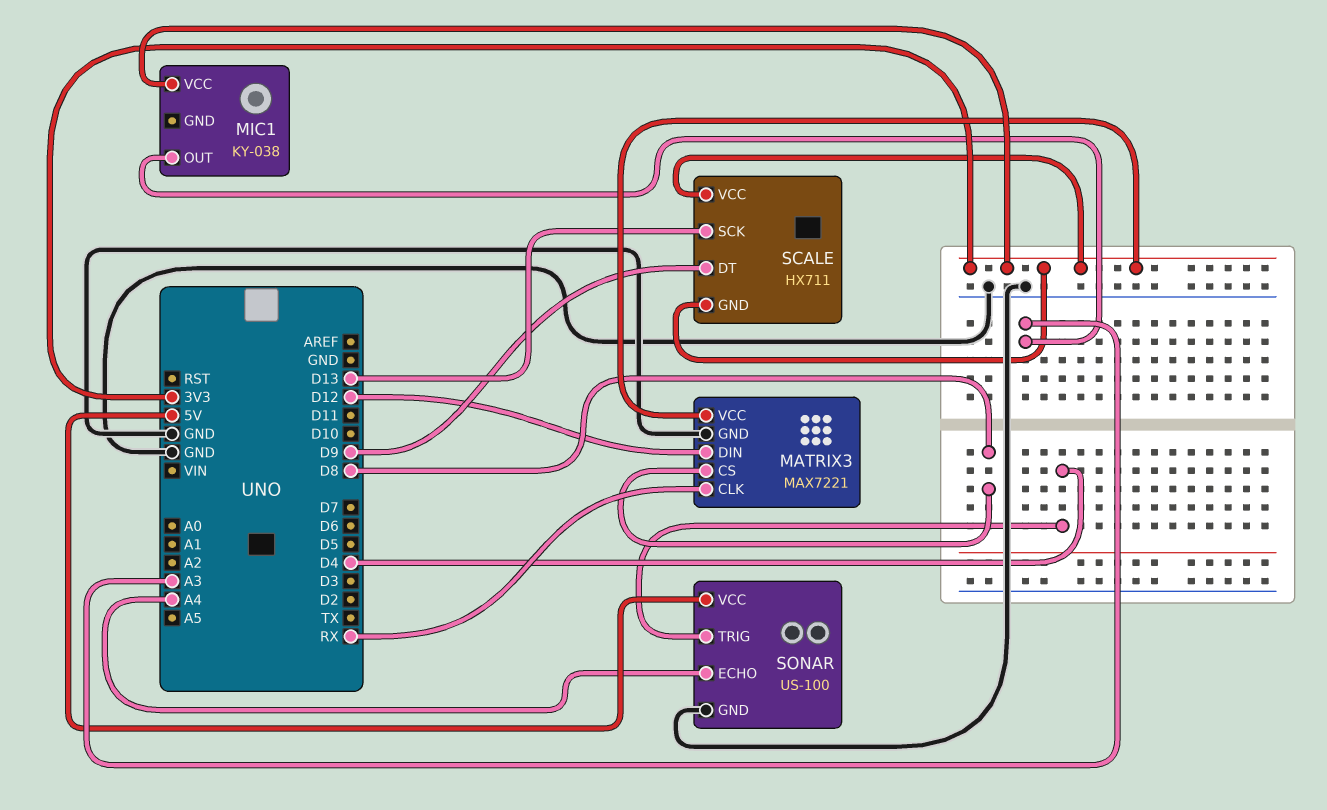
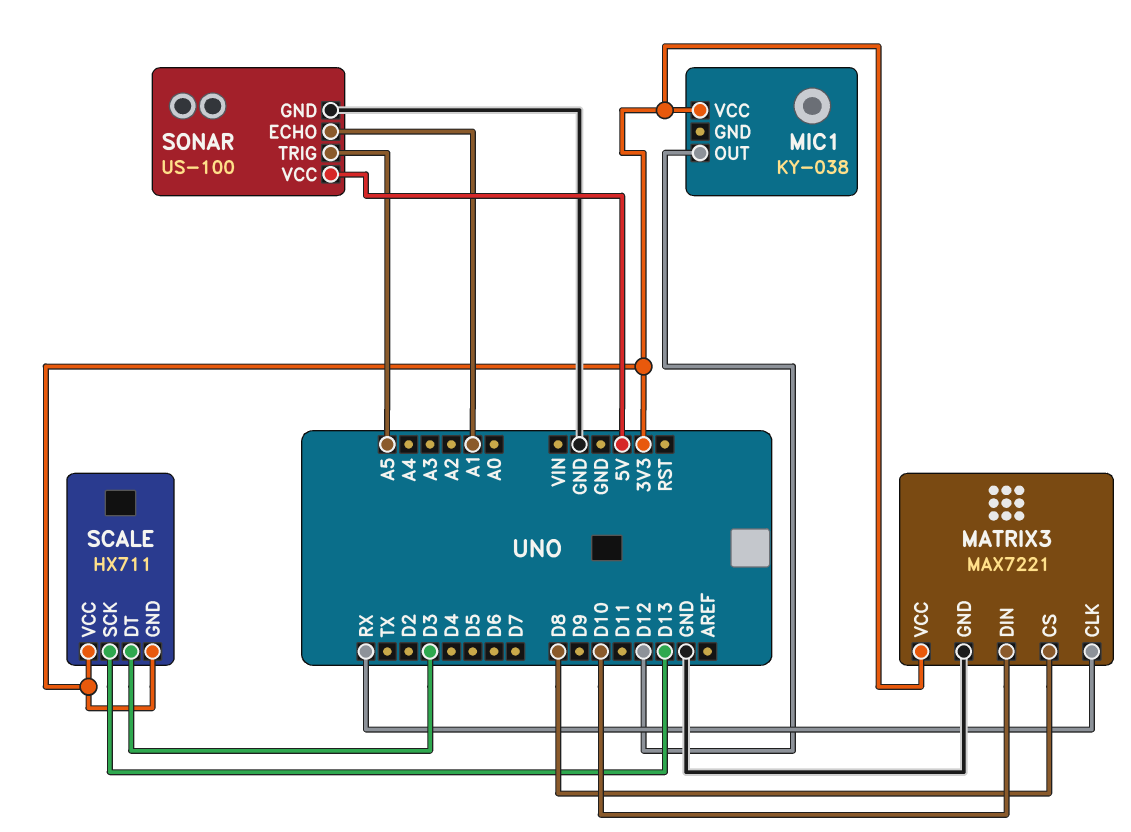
MATRIX3 pin DIN: D12 -> D10
MIC1 pin OUT: A3 -> D12
SCALE pin DT: D9 -> D3
SONAR pin ECHO: A4 -> A1
SONAR pin TRIG: D4 -> A5

